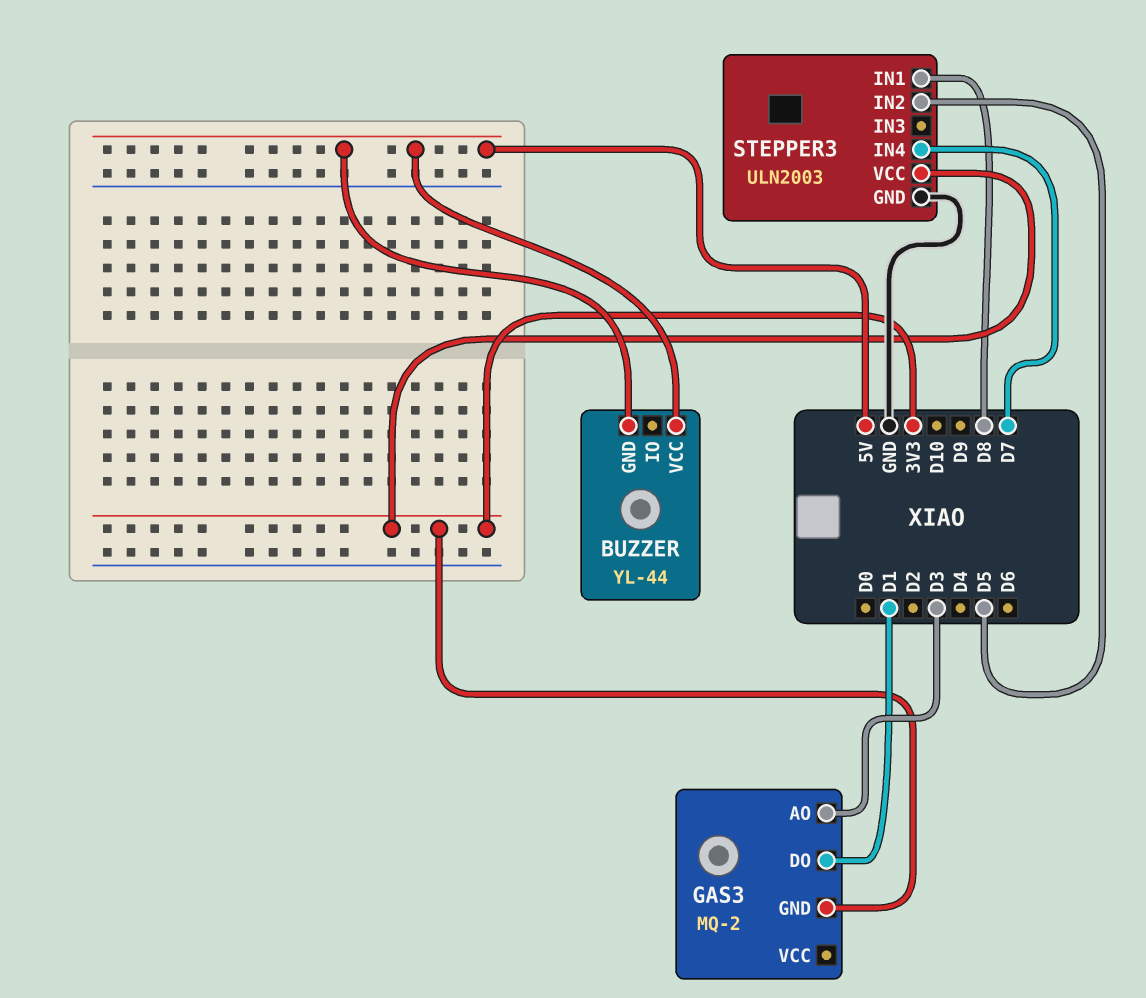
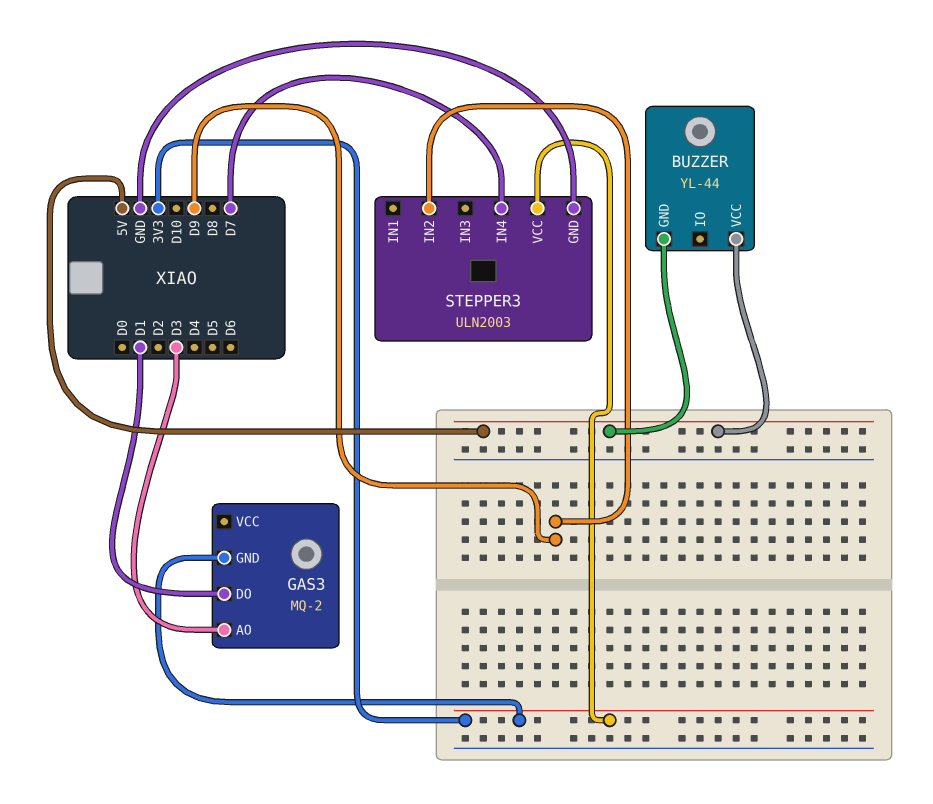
STEPPER3 pin IN1: D8 -> none
STEPPER3 pin IN2: D5 -> D9

